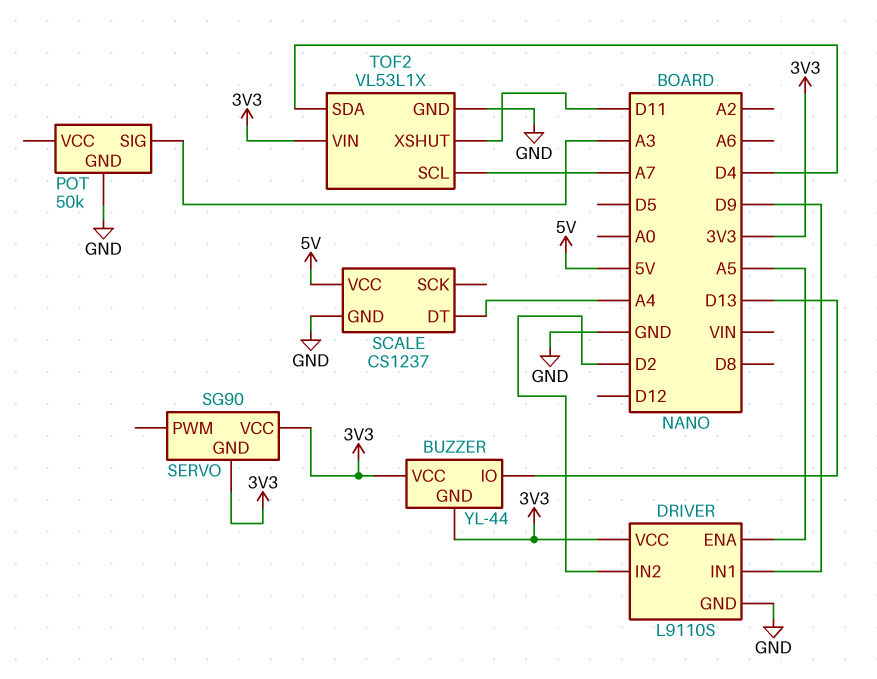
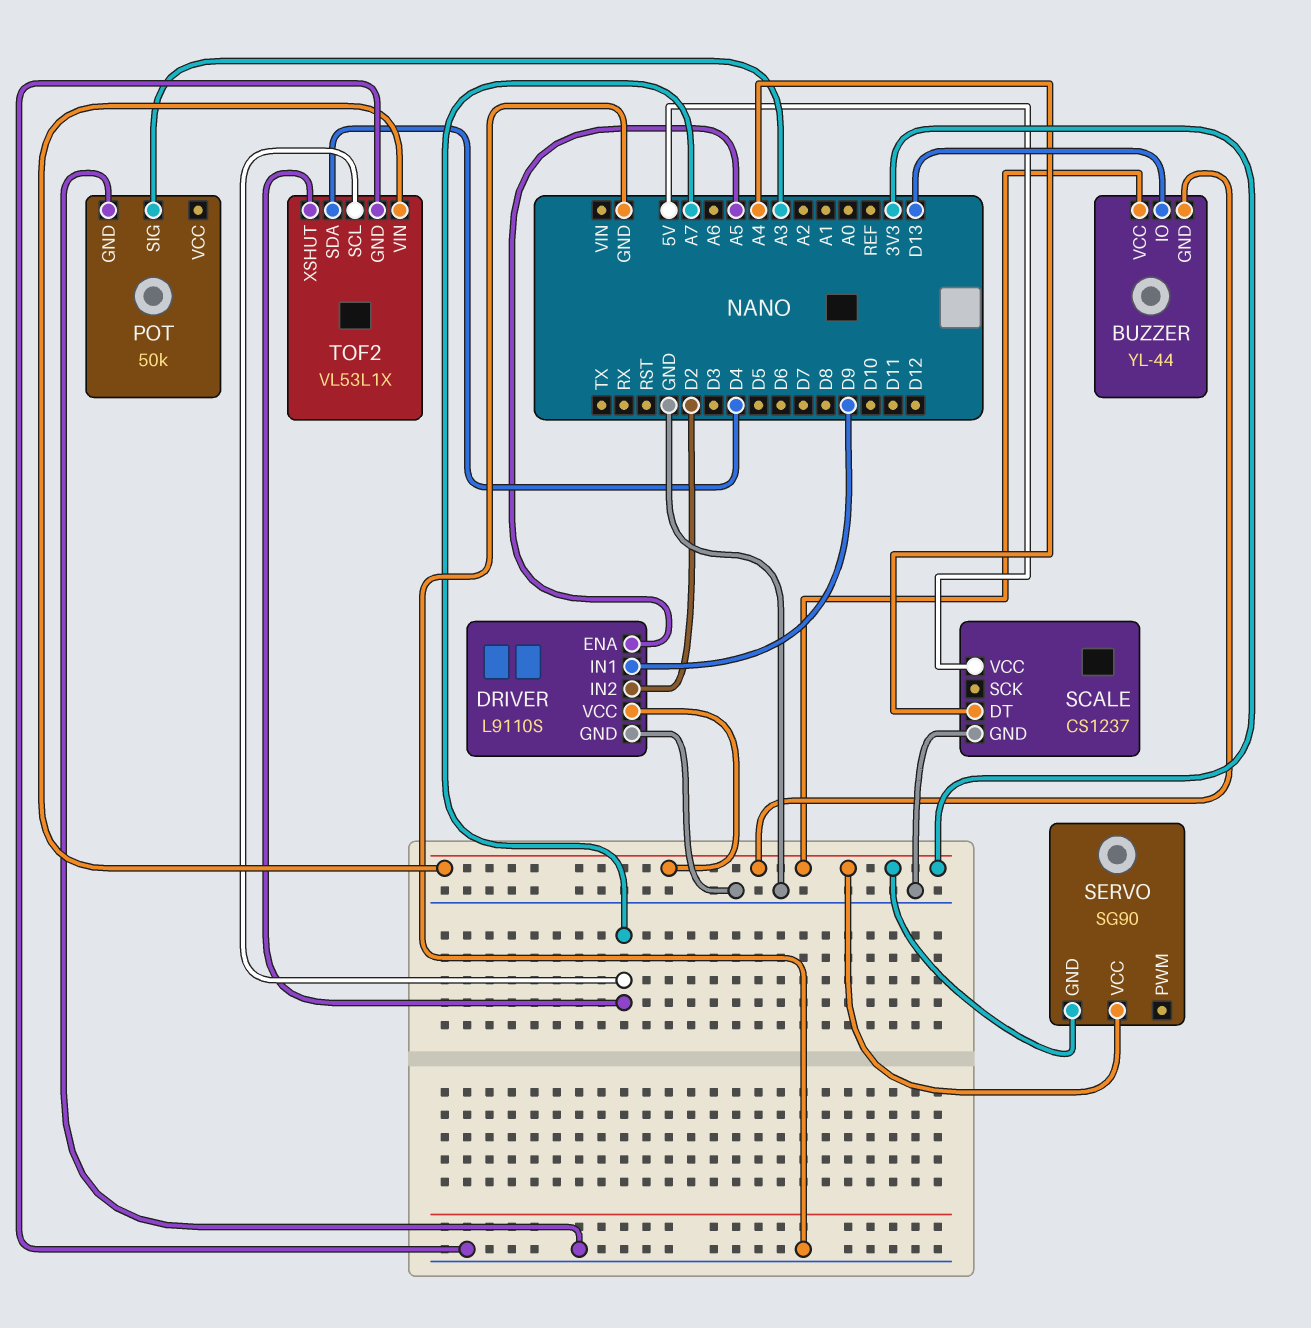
TOF2 pin XSHUT: D11 -> A7

